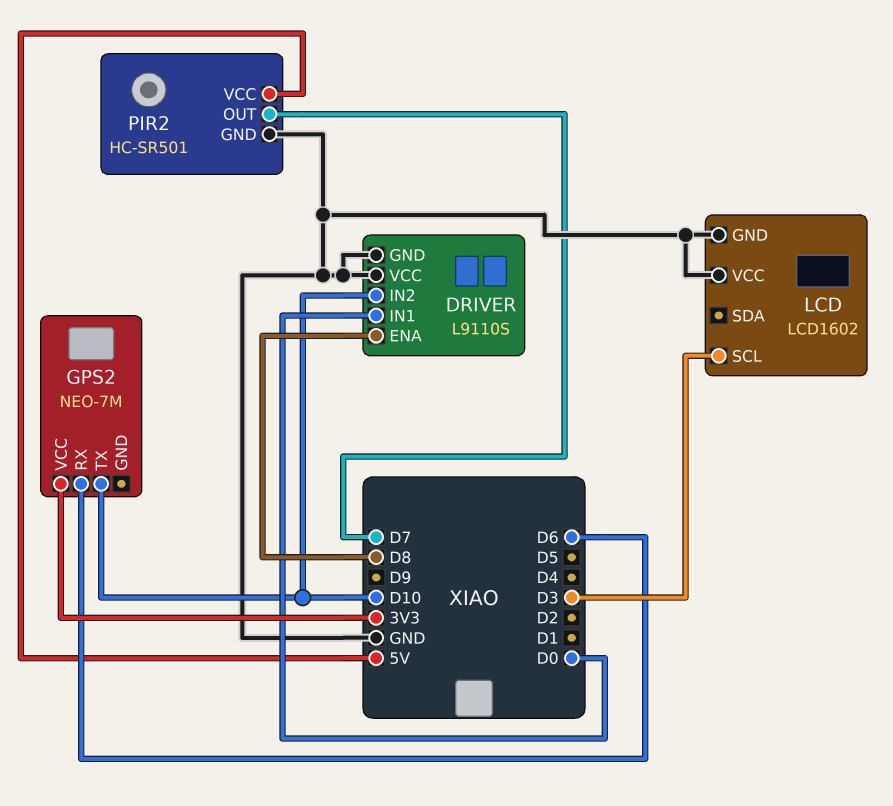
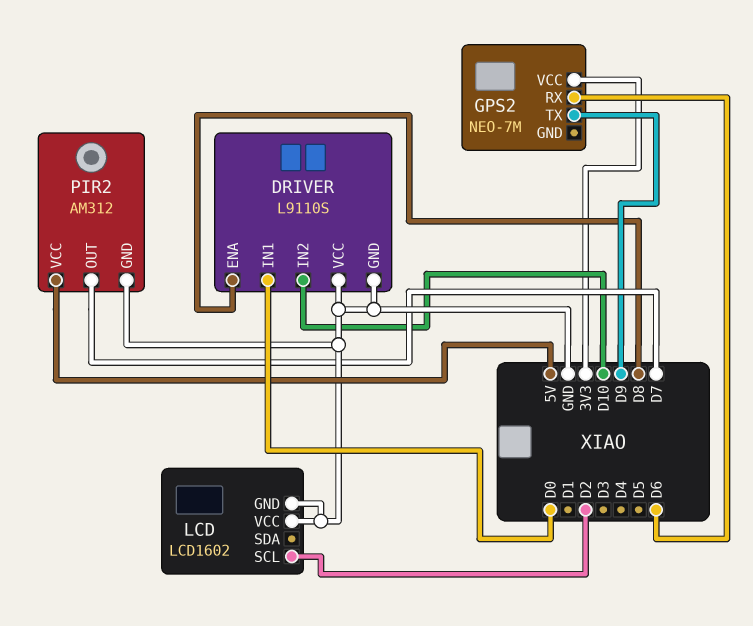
GPS2 pin TX: D10 -> D9
LCD pin SCL: D3 -> D2
PIR2: HC-SR501 -> AM312

